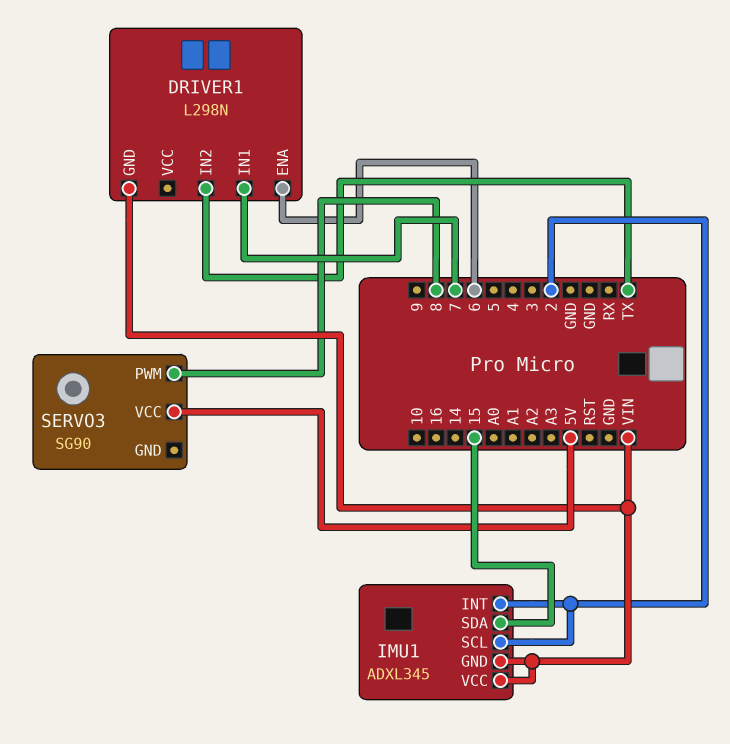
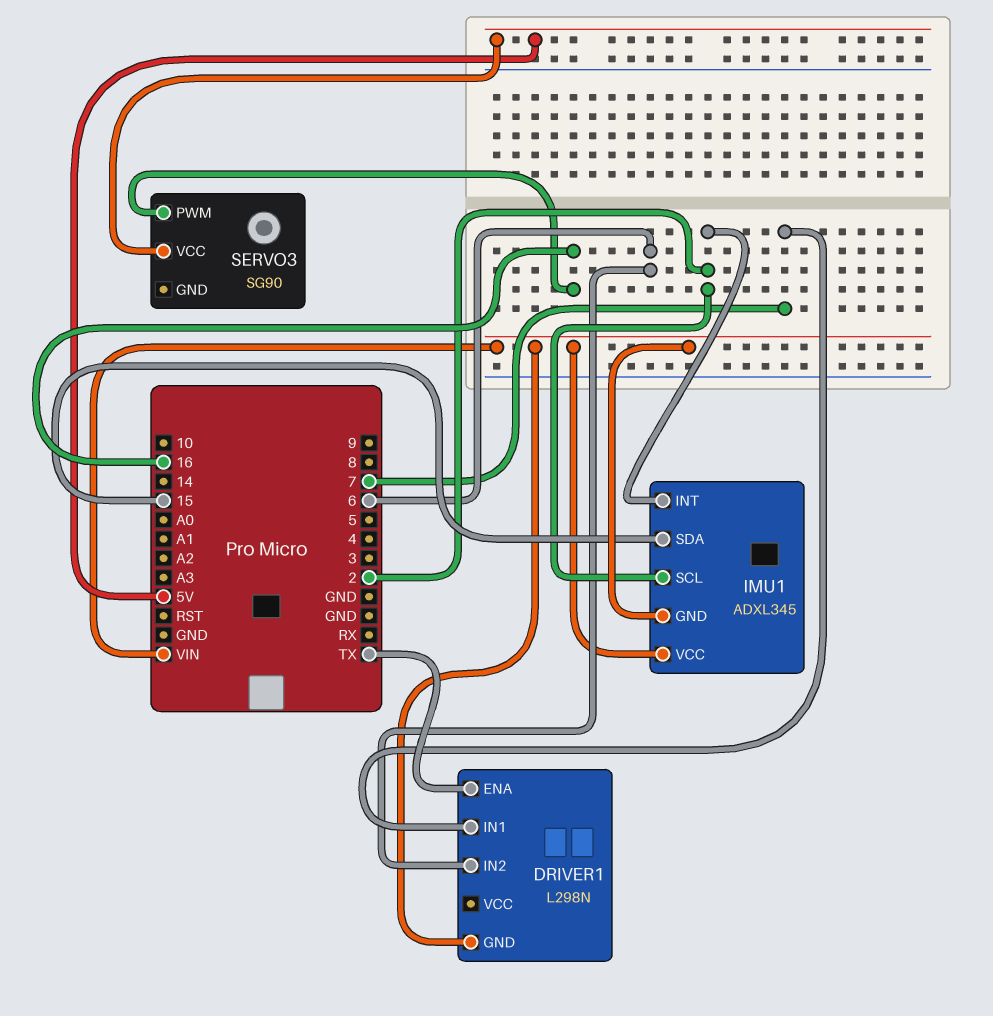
DRIVER1 pin ENA: 6 -> TX
DRIVER1 pin IN2: TX -> 6
SERVO3 pin PWM: 8 -> 16

